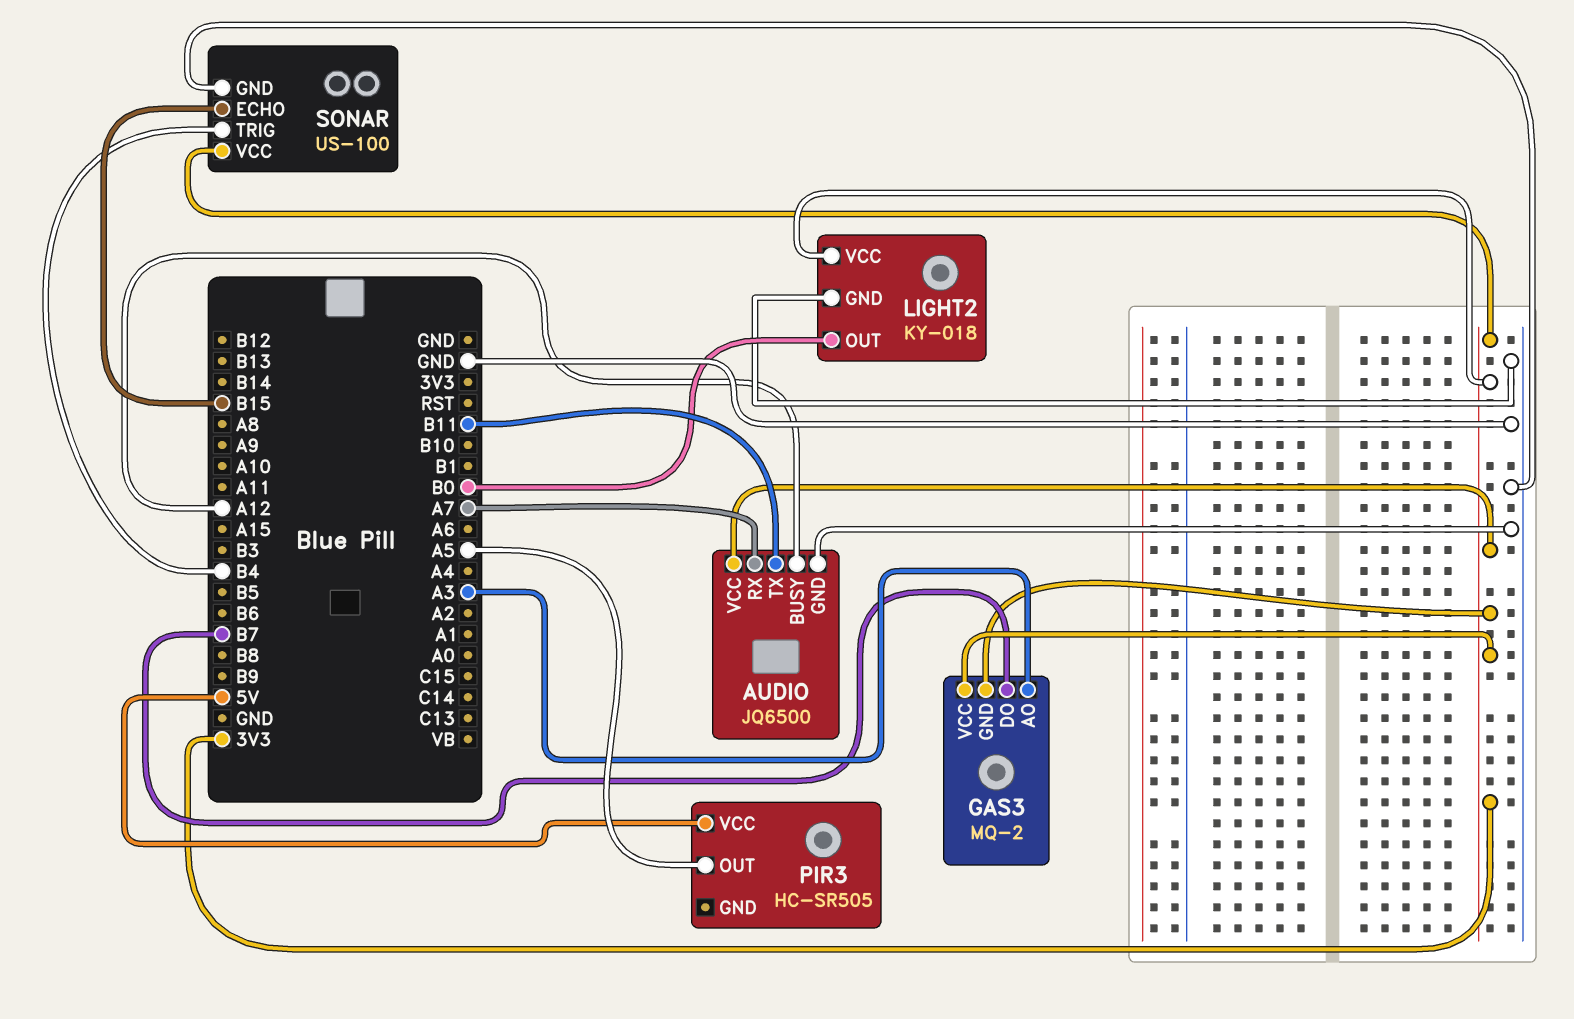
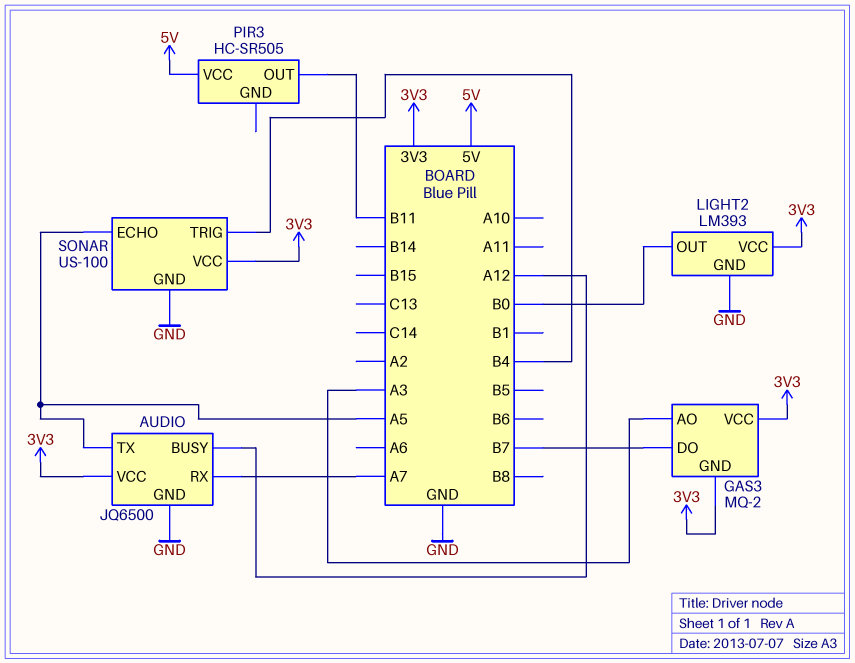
AUDIO pin TX: B11 -> A5
LIGHT2: KY-018 -> LM393
PIR3 pin OUT: A5 -> B11
SONAR pin ECHO: B15 -> A5

